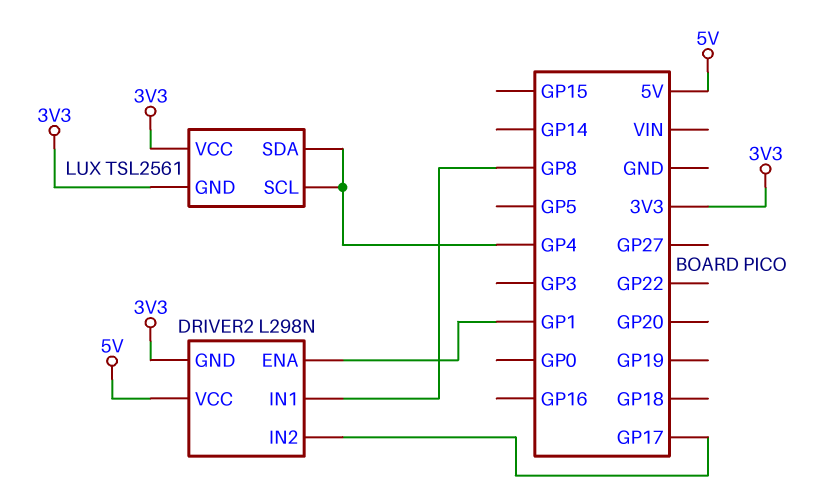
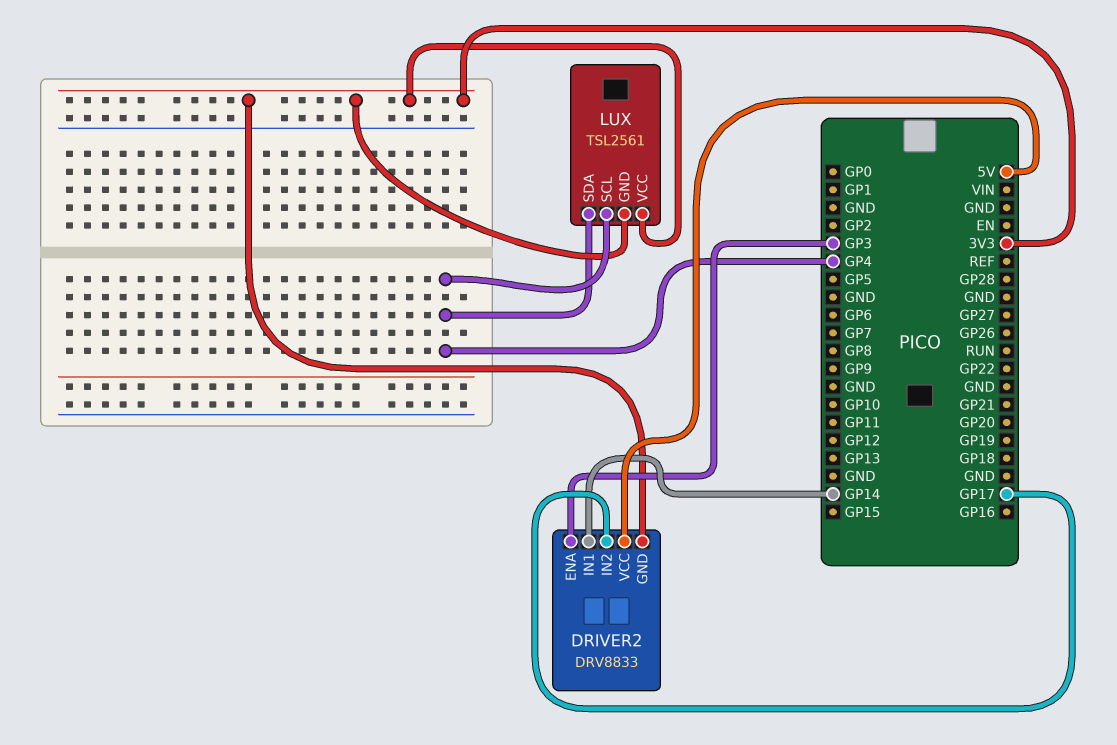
DRIVER2: L298N -> DRV8833
DRIVER2 pin ENA: GP1 -> GP3
DRIVER2 pin IN1: GP8 -> GP14

